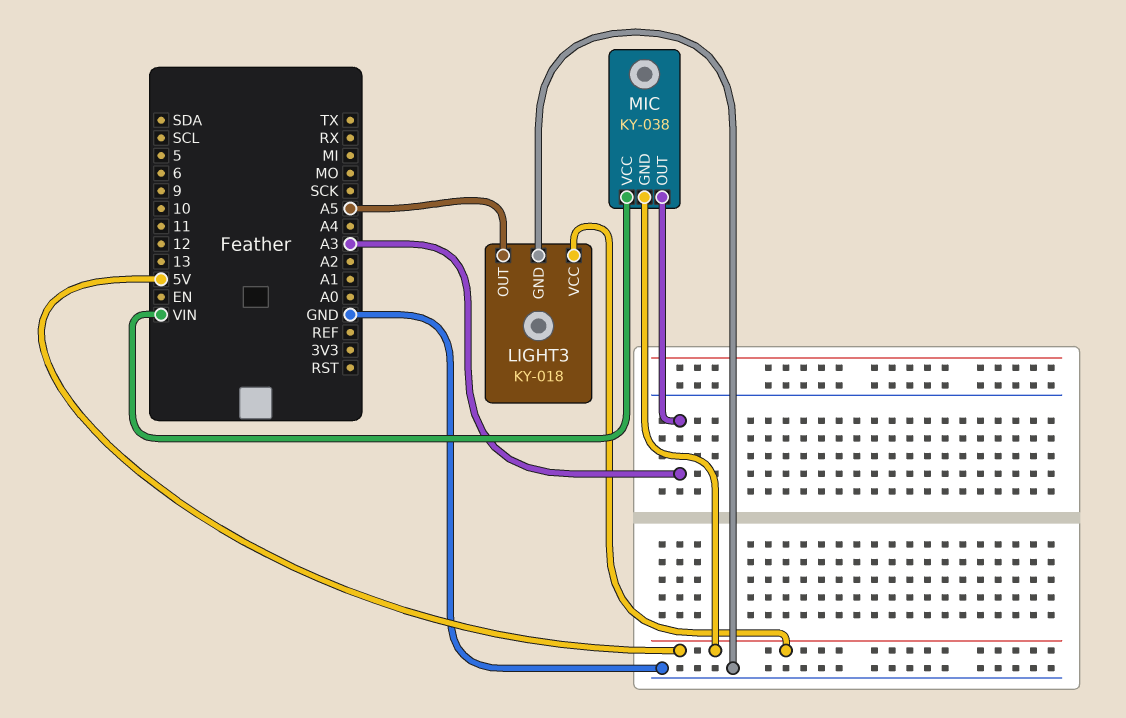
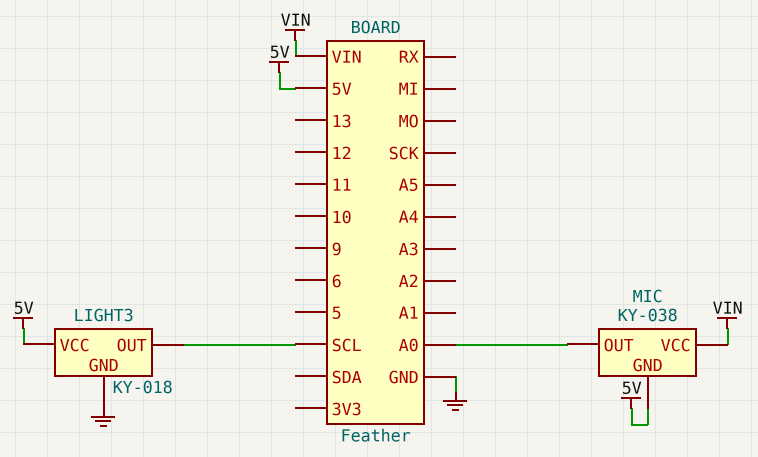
LIGHT3 pin OUT: A5 -> SCL
MIC pin OUT: A3 -> A0

